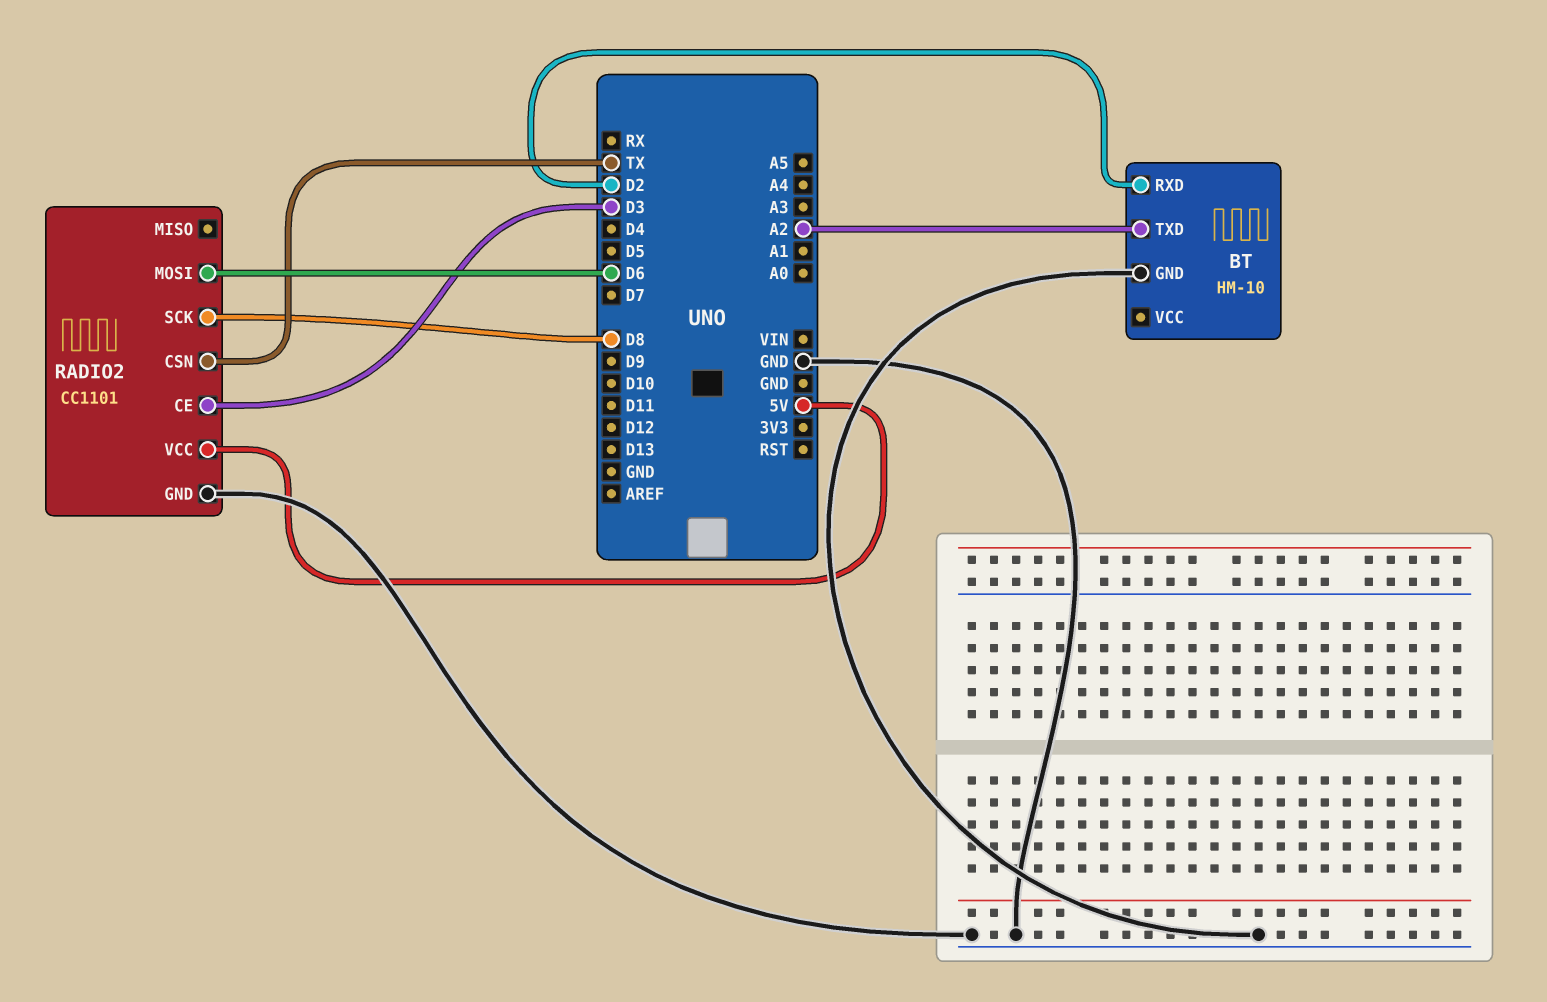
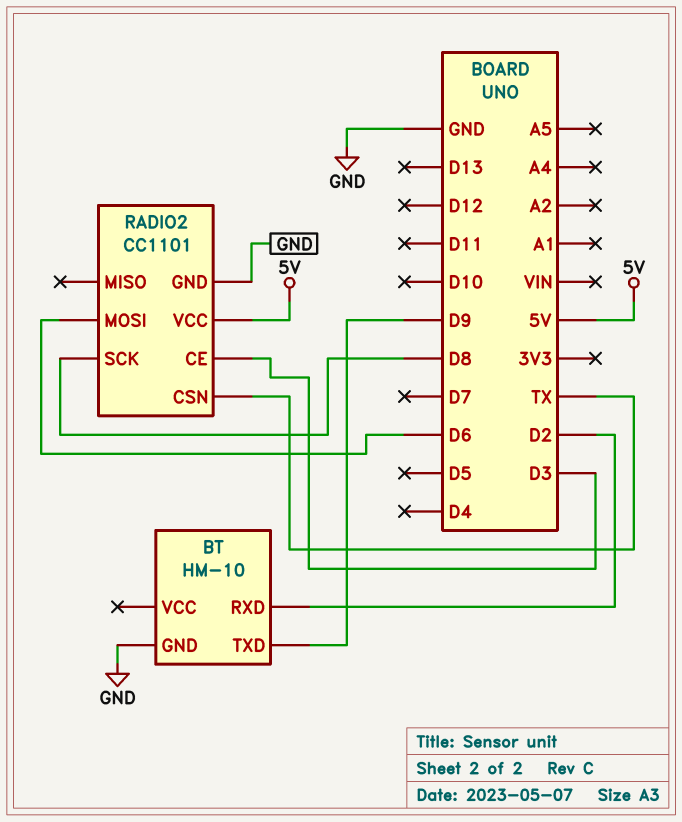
BT pin TXD: A2 -> D9

